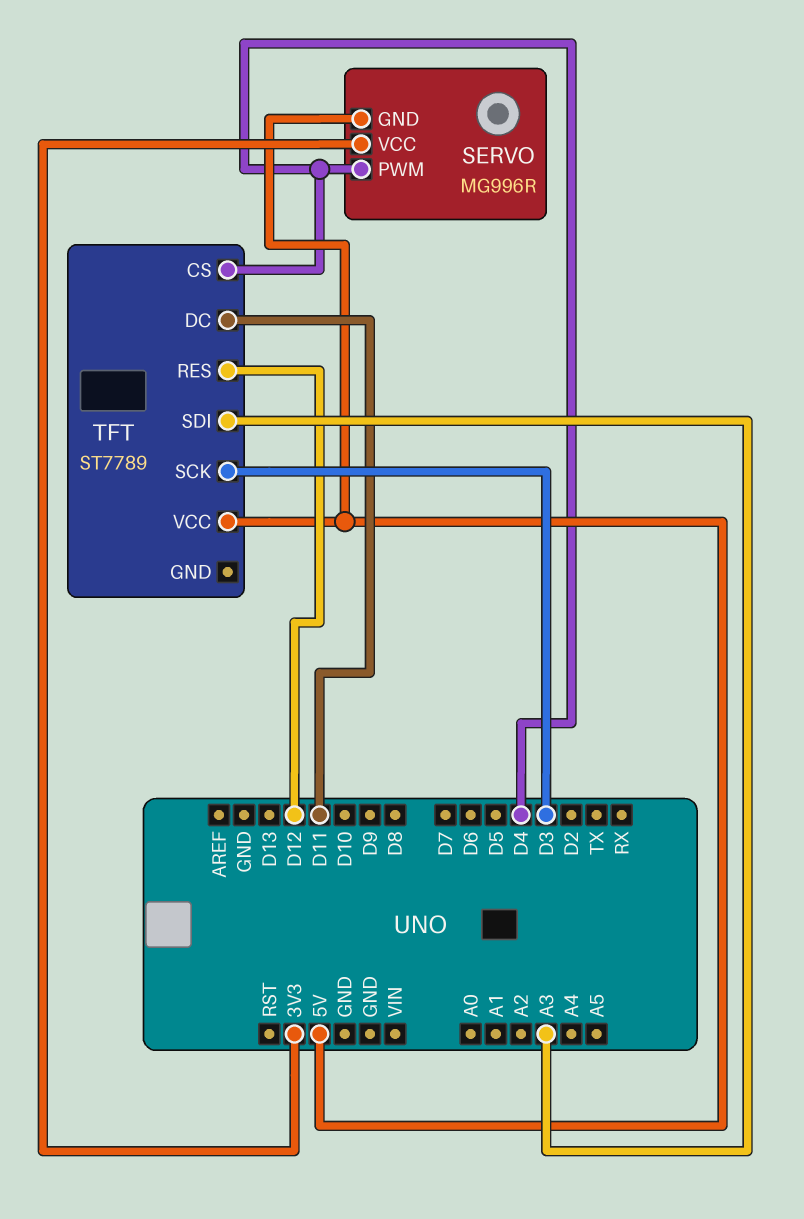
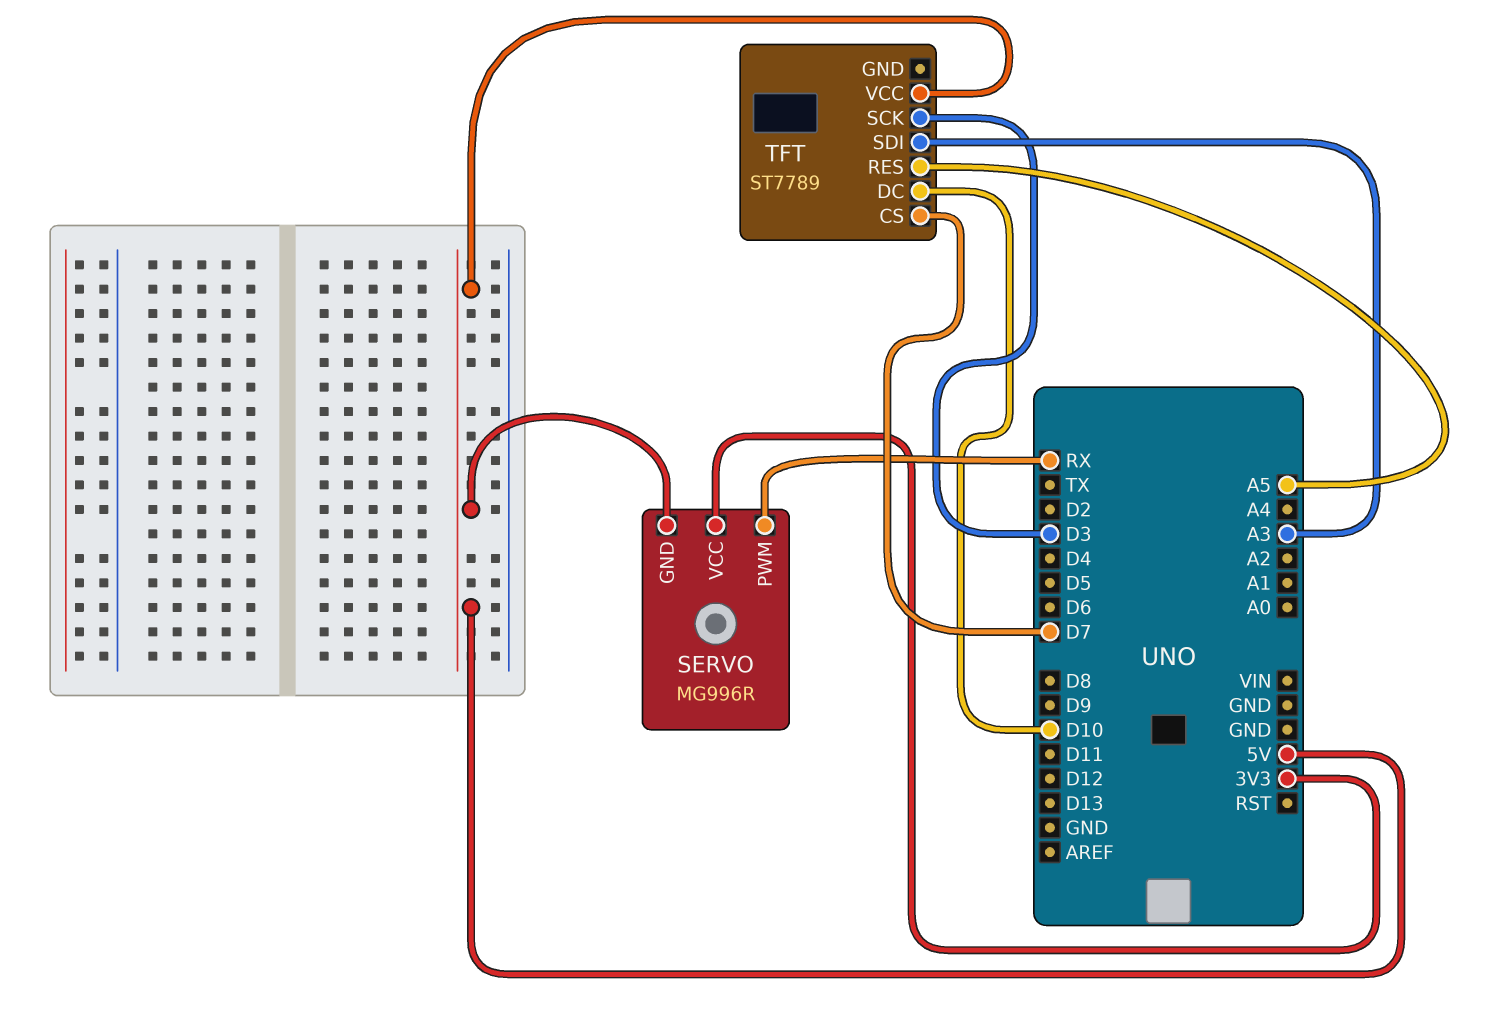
SERVO pin PWM: D4 -> RX
TFT pin CS: D4 -> D7
TFT pin DC: D11 -> D10
TFT pin RES: D12 -> A5

